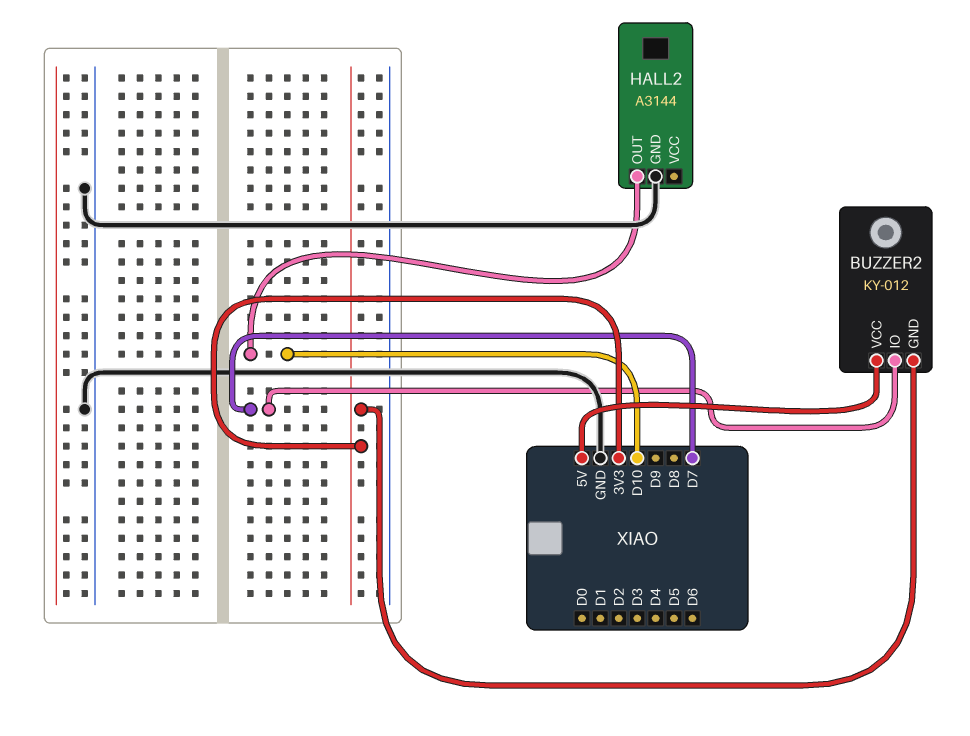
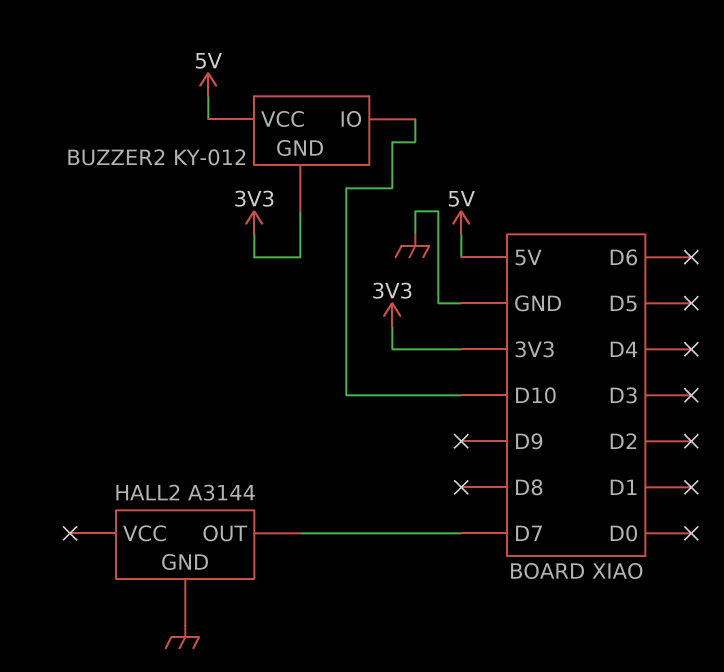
BUZZER2 pin IO: D7 -> D10
HALL2 pin OUT: D10 -> D7

